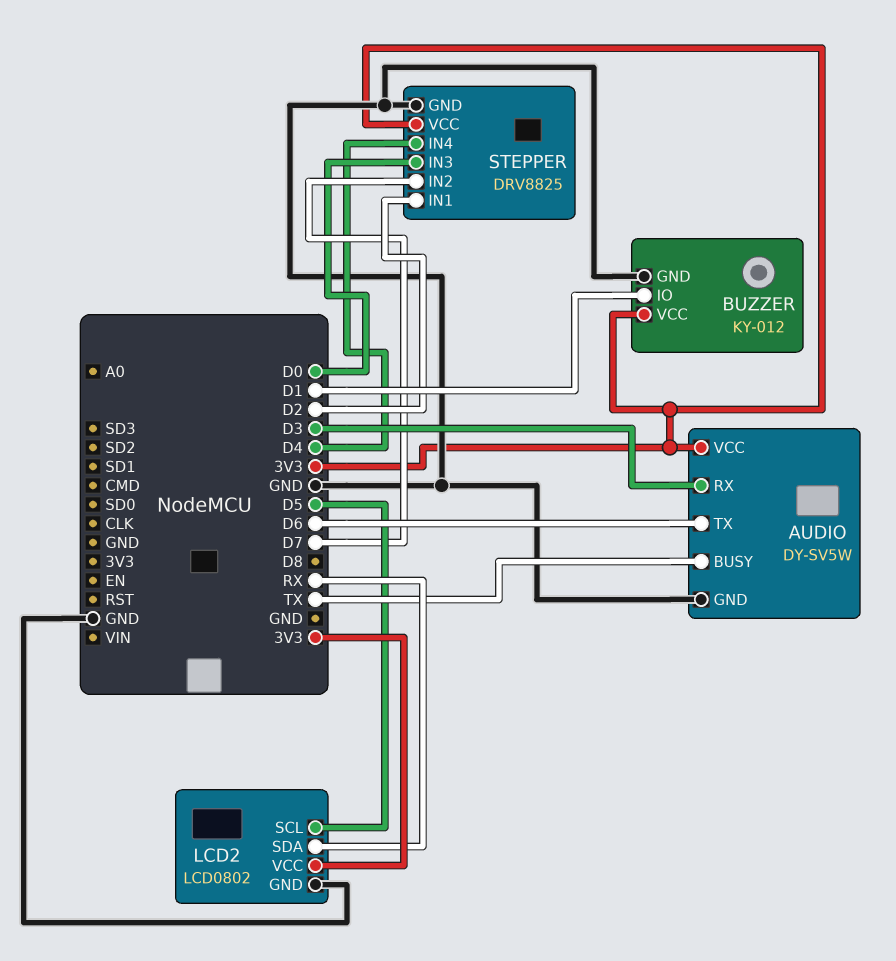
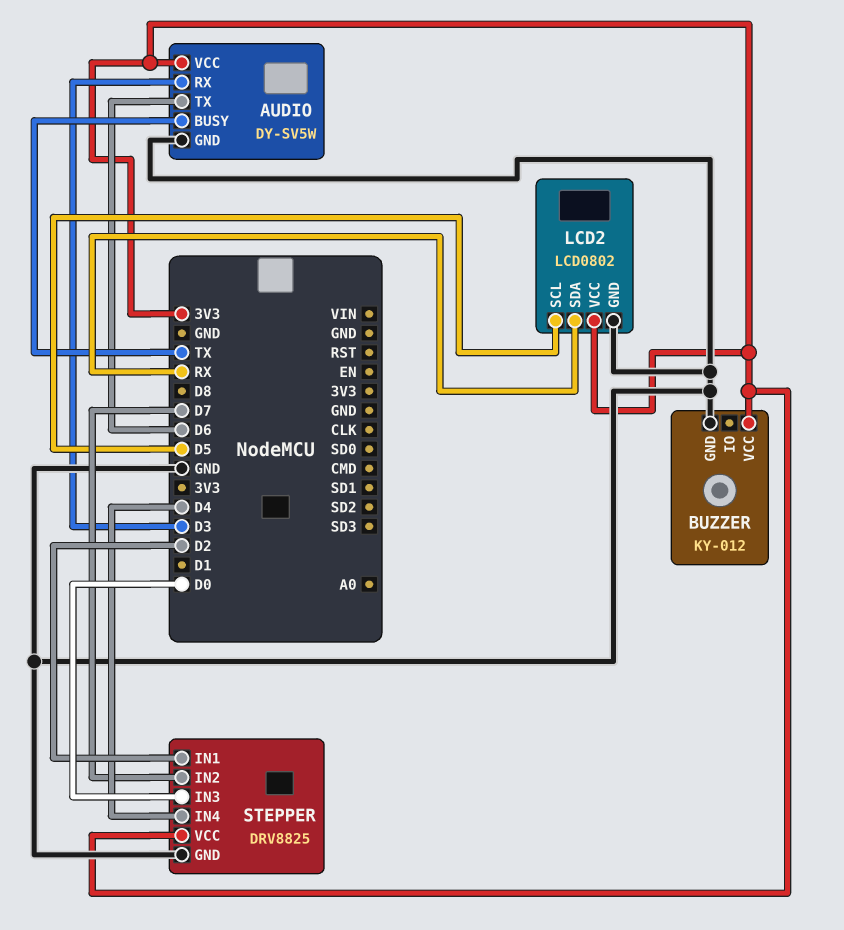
BUZZER pin IO: D1 -> none

